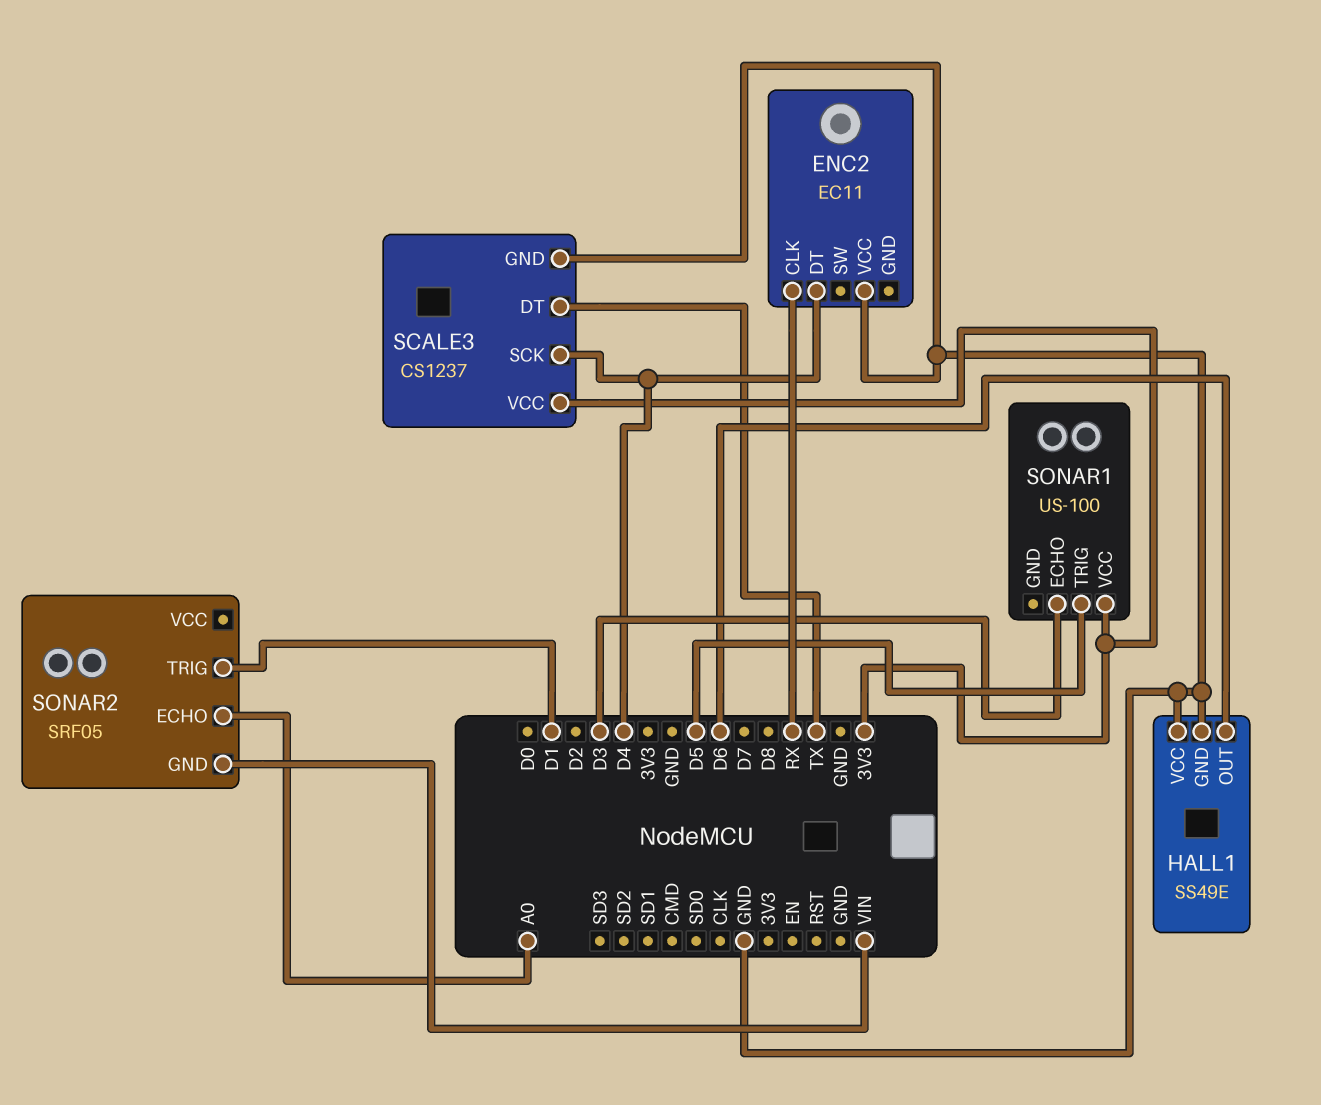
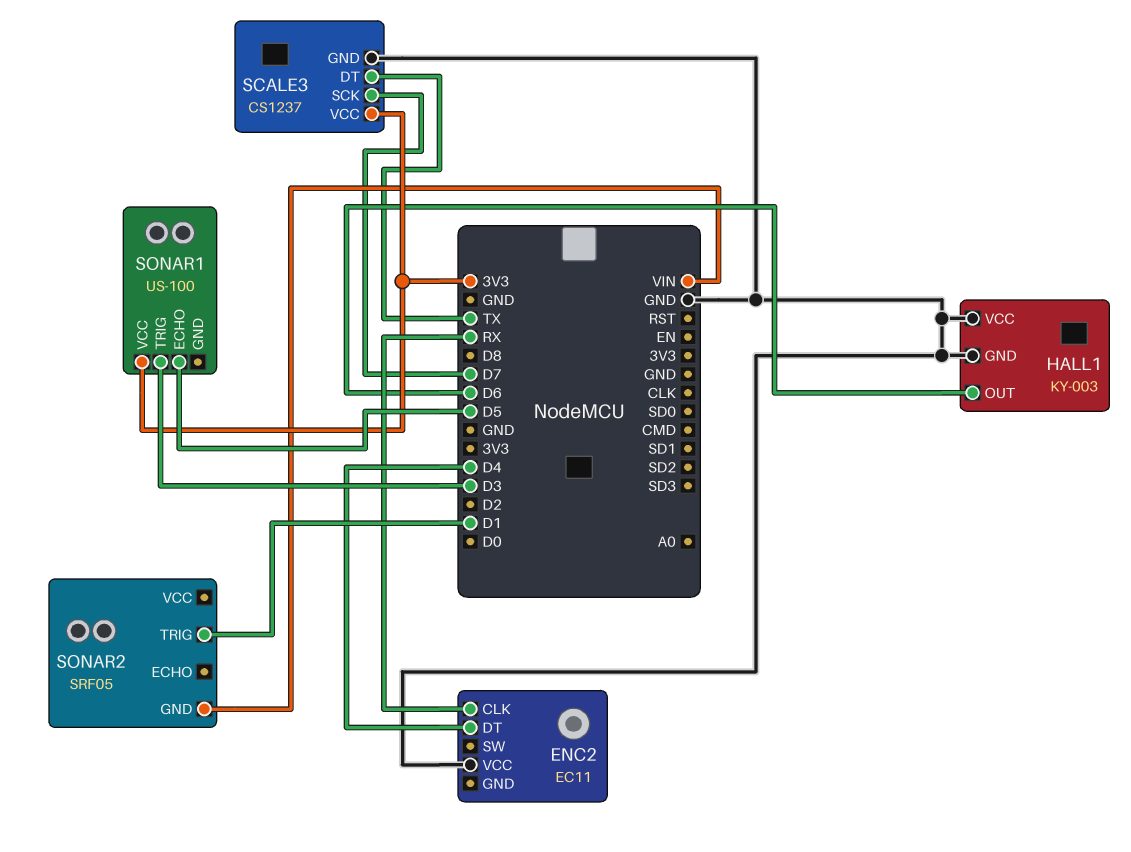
HALL1: SS49E -> KY-003
SCALE3 pin SCK: D4 -> D7
SONAR1 pin ECHO: D3 -> D5
SONAR1 pin TRIG: D5 -> D3
SONAR2 pin ECHO: A0 -> none

